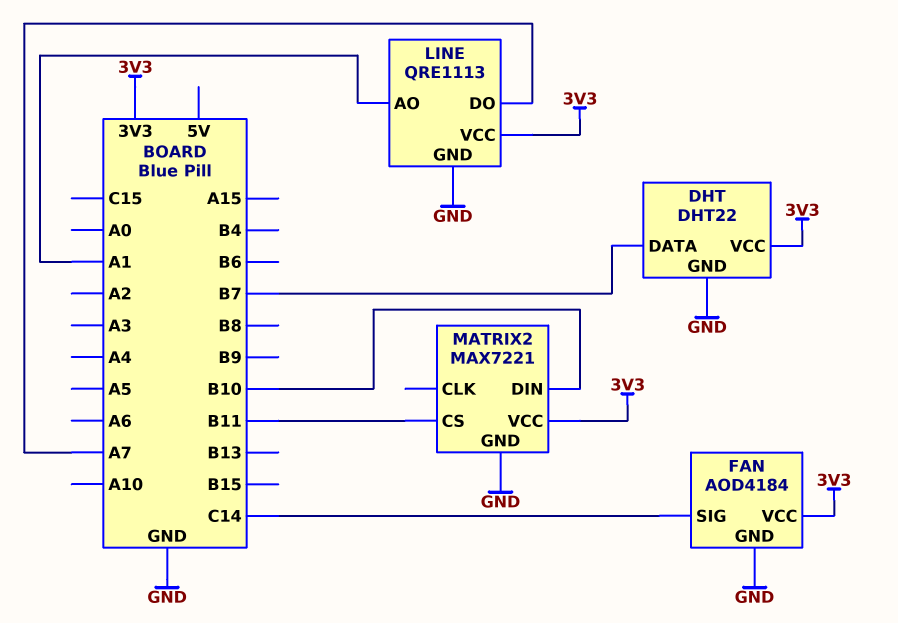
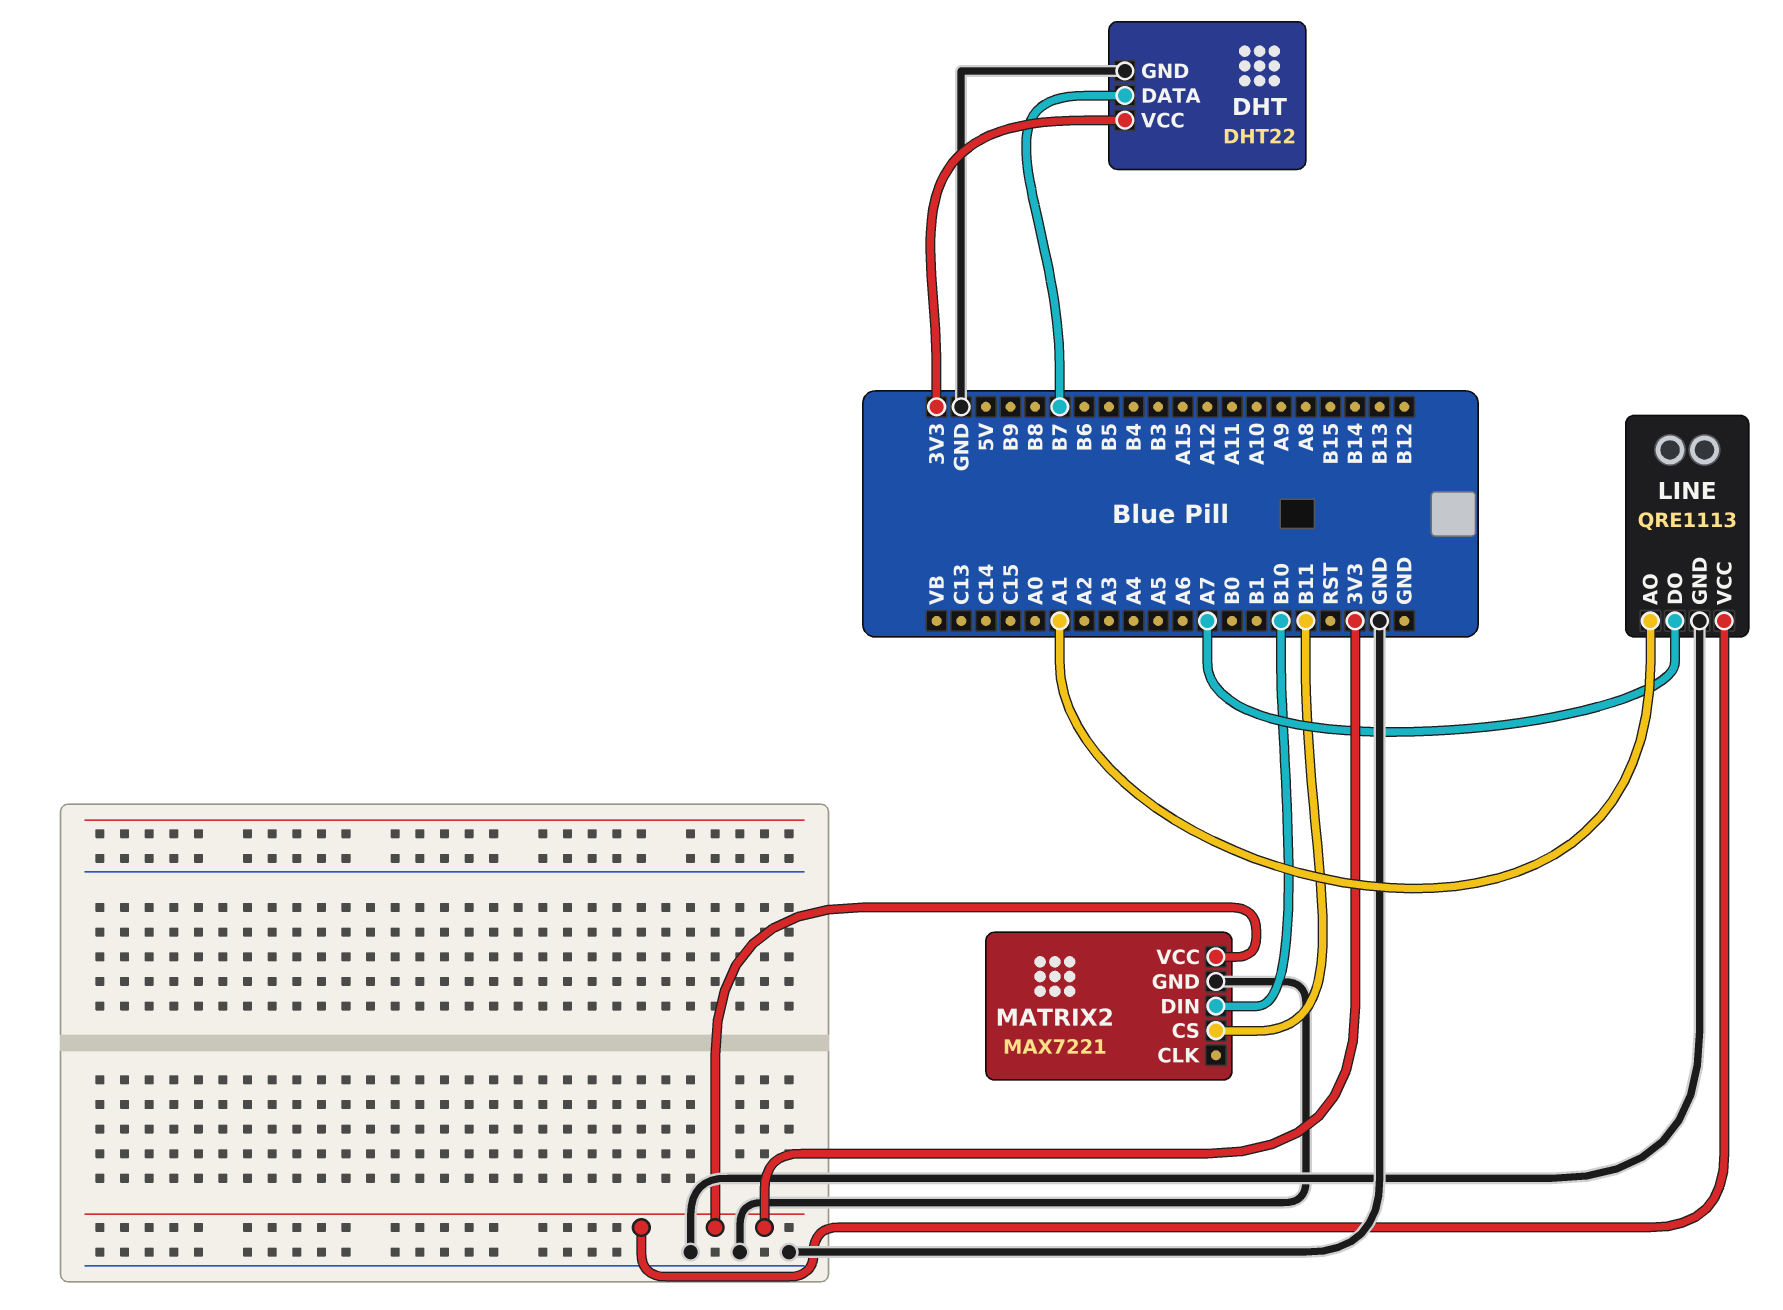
FAN: AOD4184 -> none
FAN pin GND: GND -> none
FAN pin SIG: C14 -> none
FAN pin VCC: 3V3 -> none

